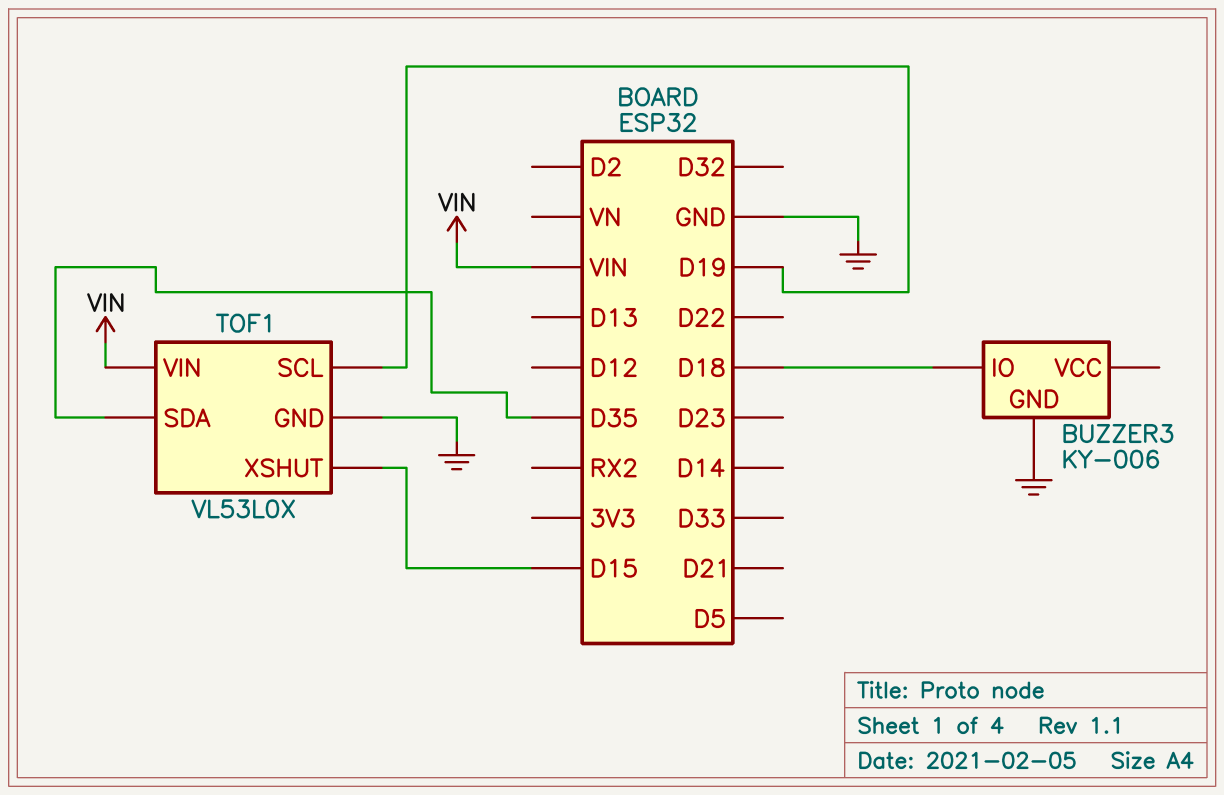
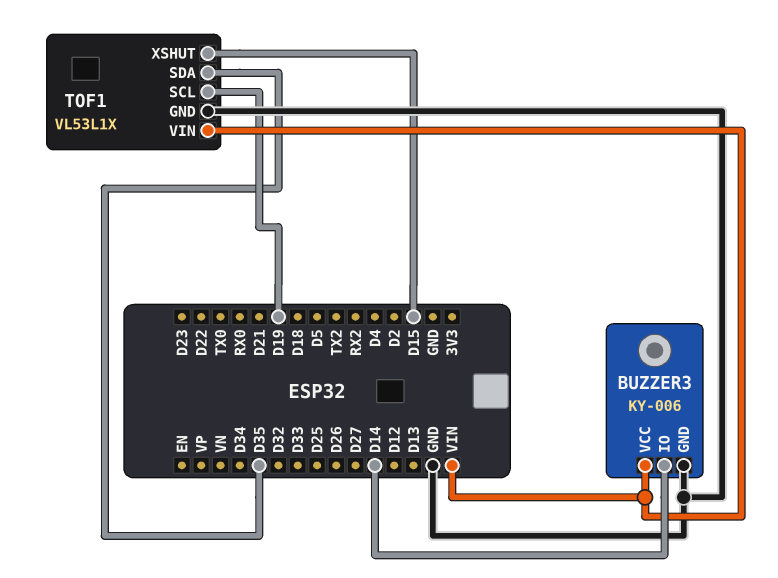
BUZZER3 pin IO: D18 -> D14
BUZZER3 pin VCC: none -> VIN
TOF1: VL53L0X -> VL53L1X

